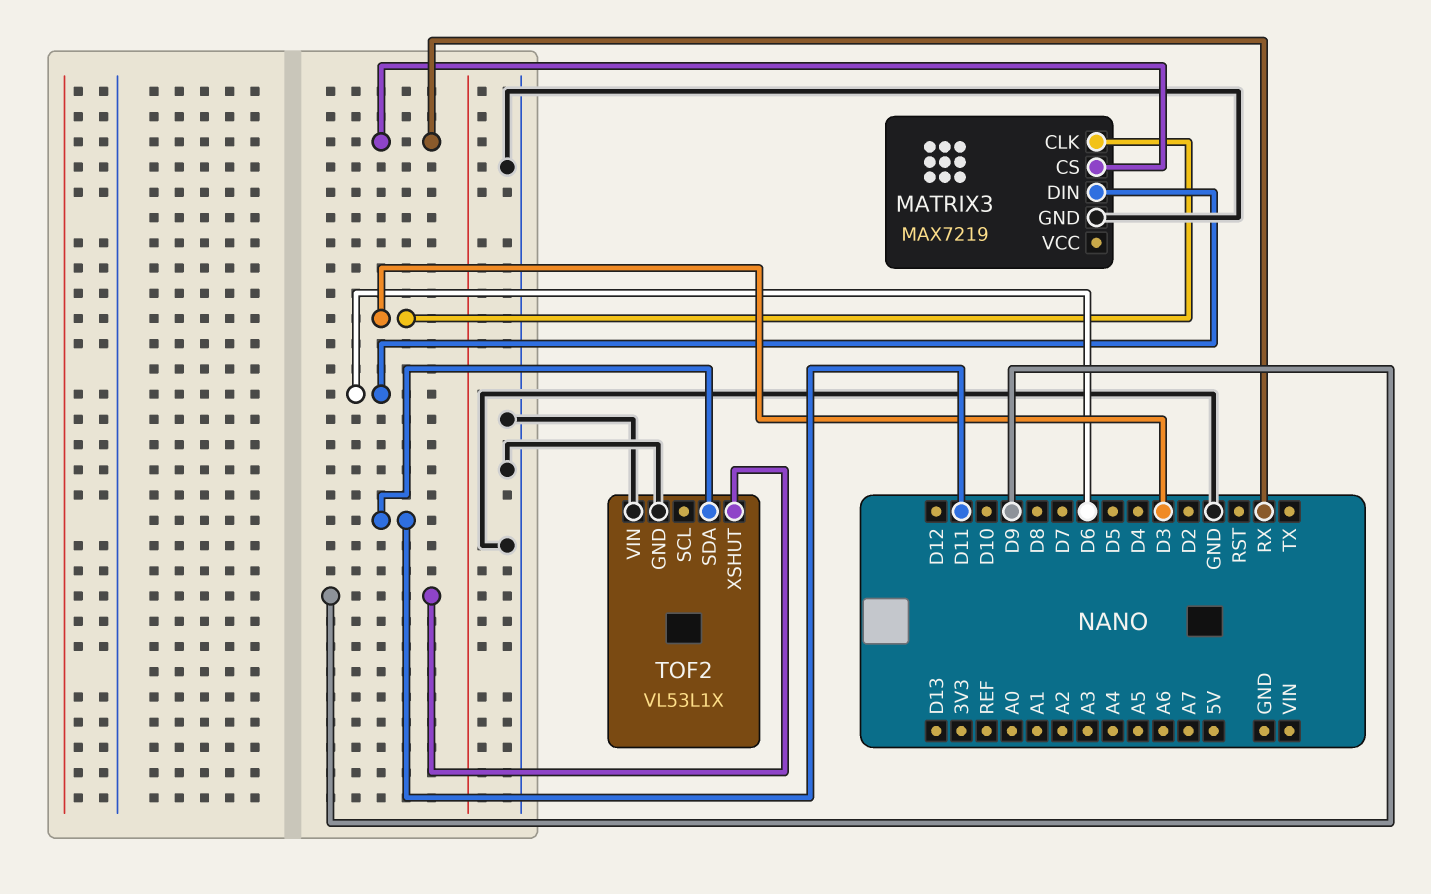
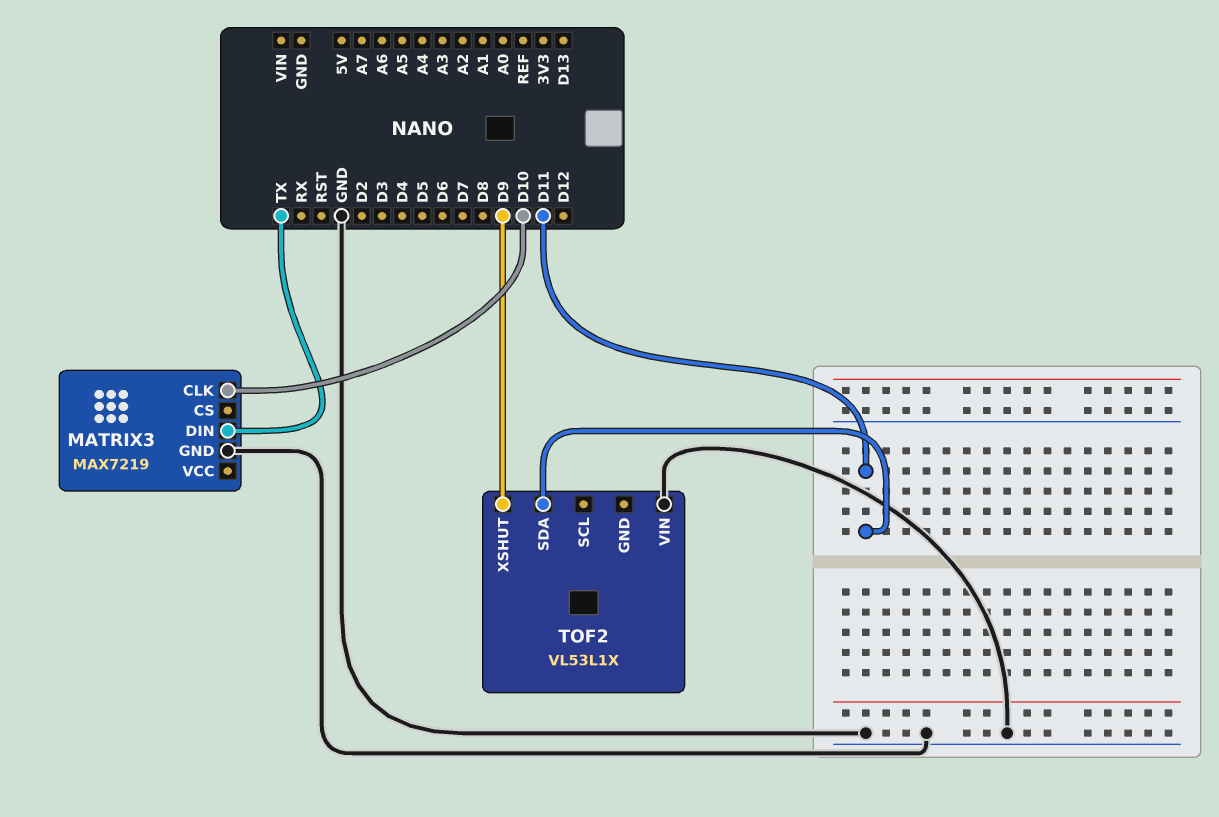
MATRIX3 pin CLK: D3 -> D10
MATRIX3 pin CS: RX -> none
MATRIX3 pin DIN: D6 -> TX
TOF2 pin GND: GND -> none

